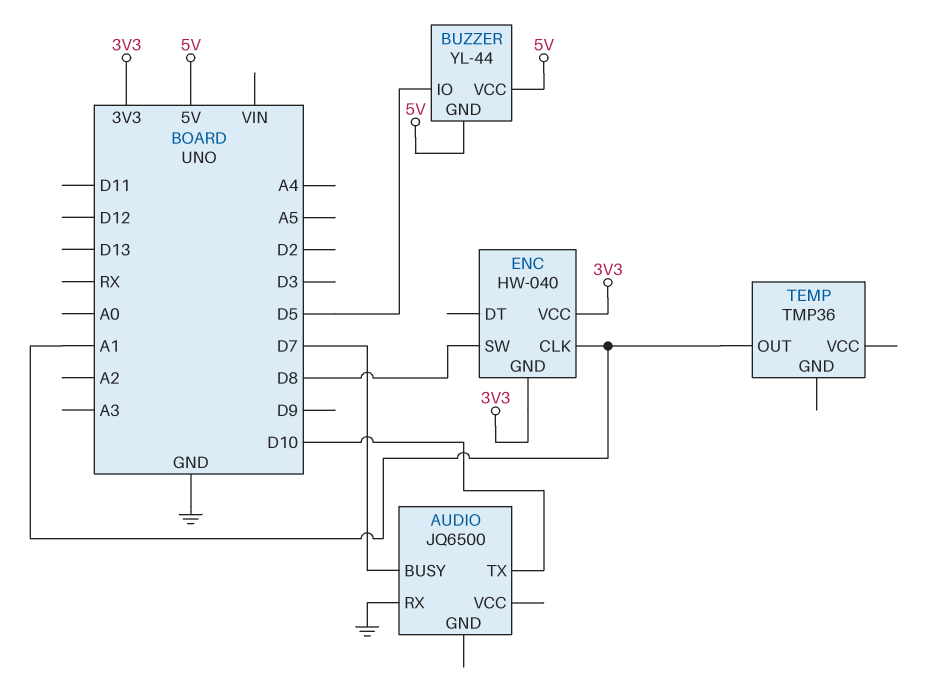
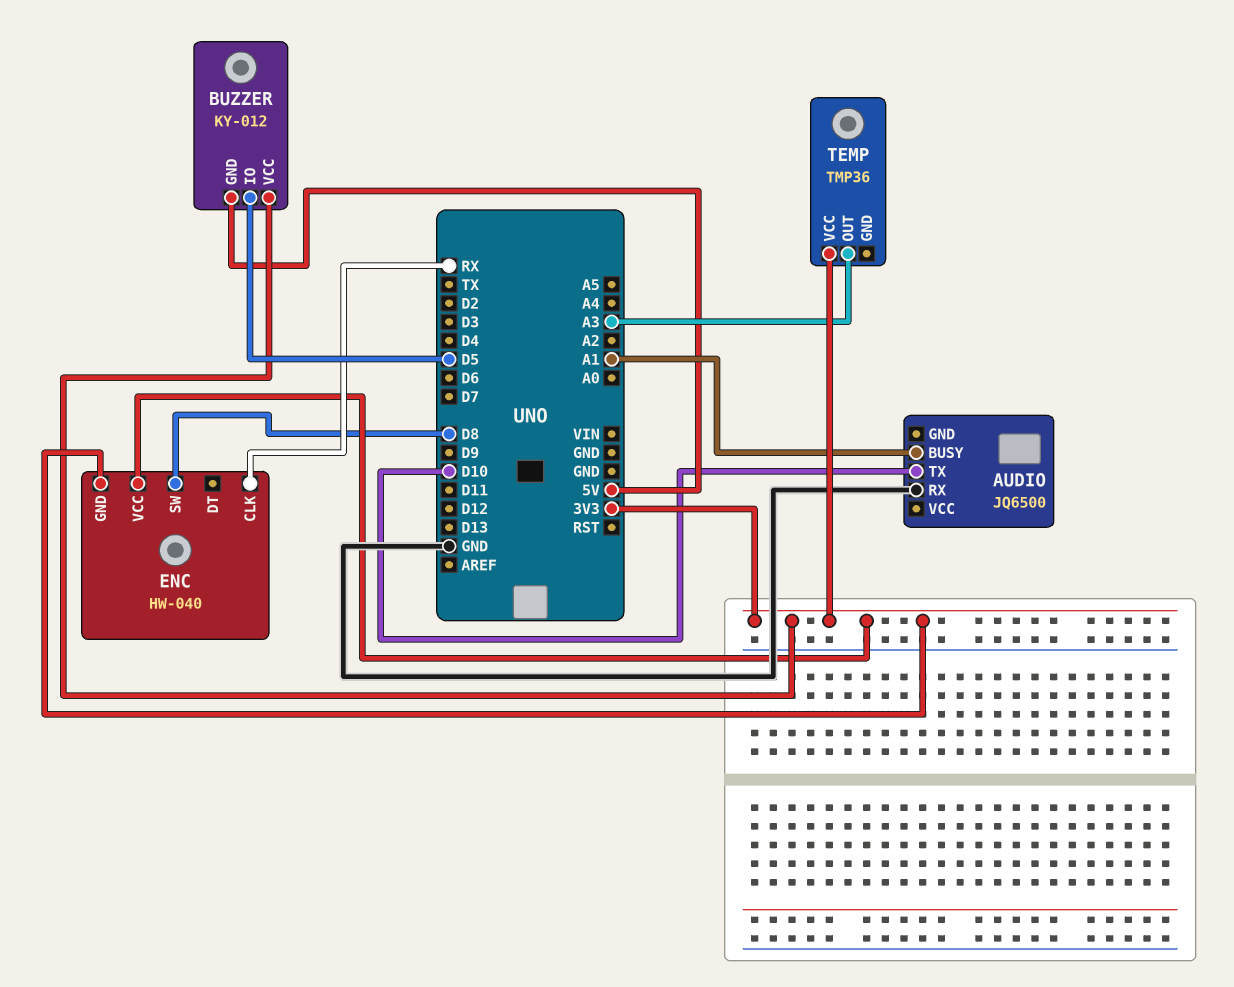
AUDIO pin BUSY: D7 -> A1
BUZZER: YL-44 -> KY-012
BUZZER pin VCC: 5V -> 3V3
ENC pin CLK: A1 -> RX
TEMP pin OUT: A1 -> A3
TEMP pin VCC: none -> 3V3

